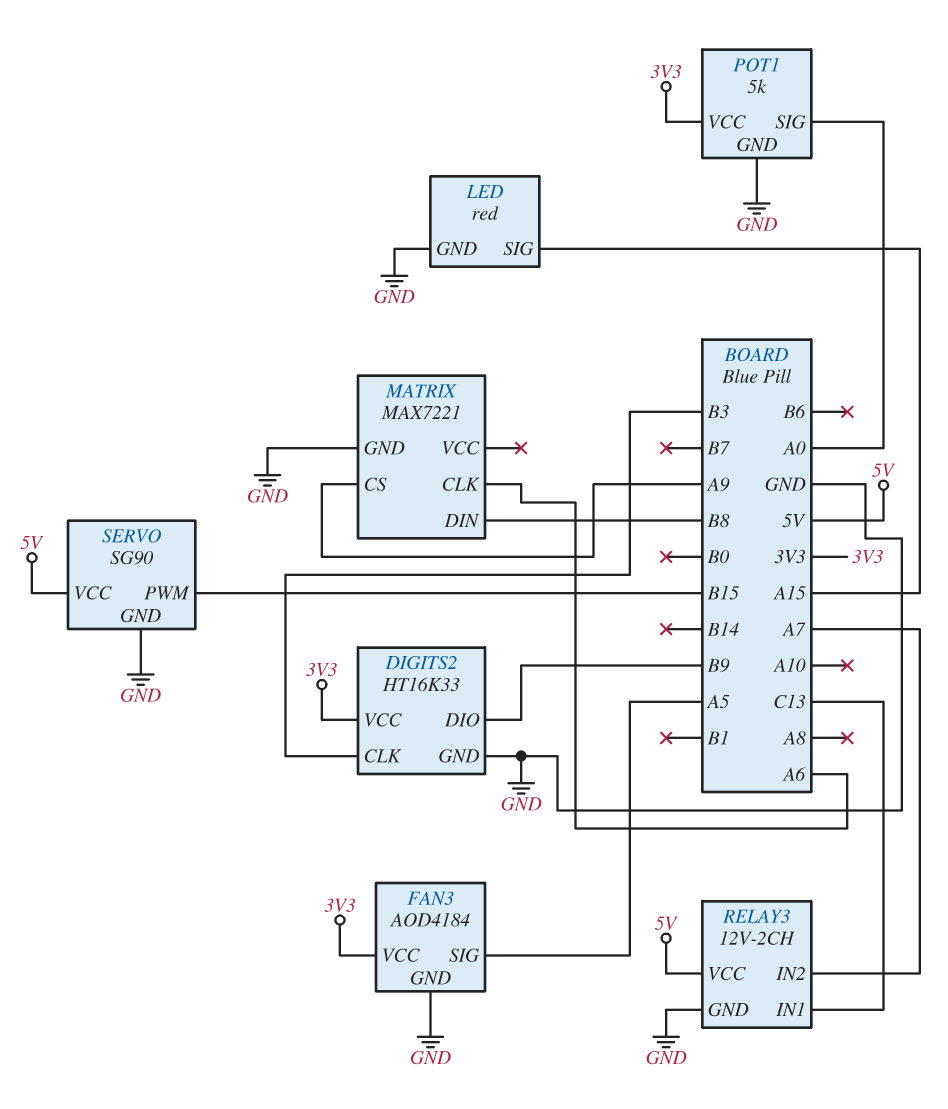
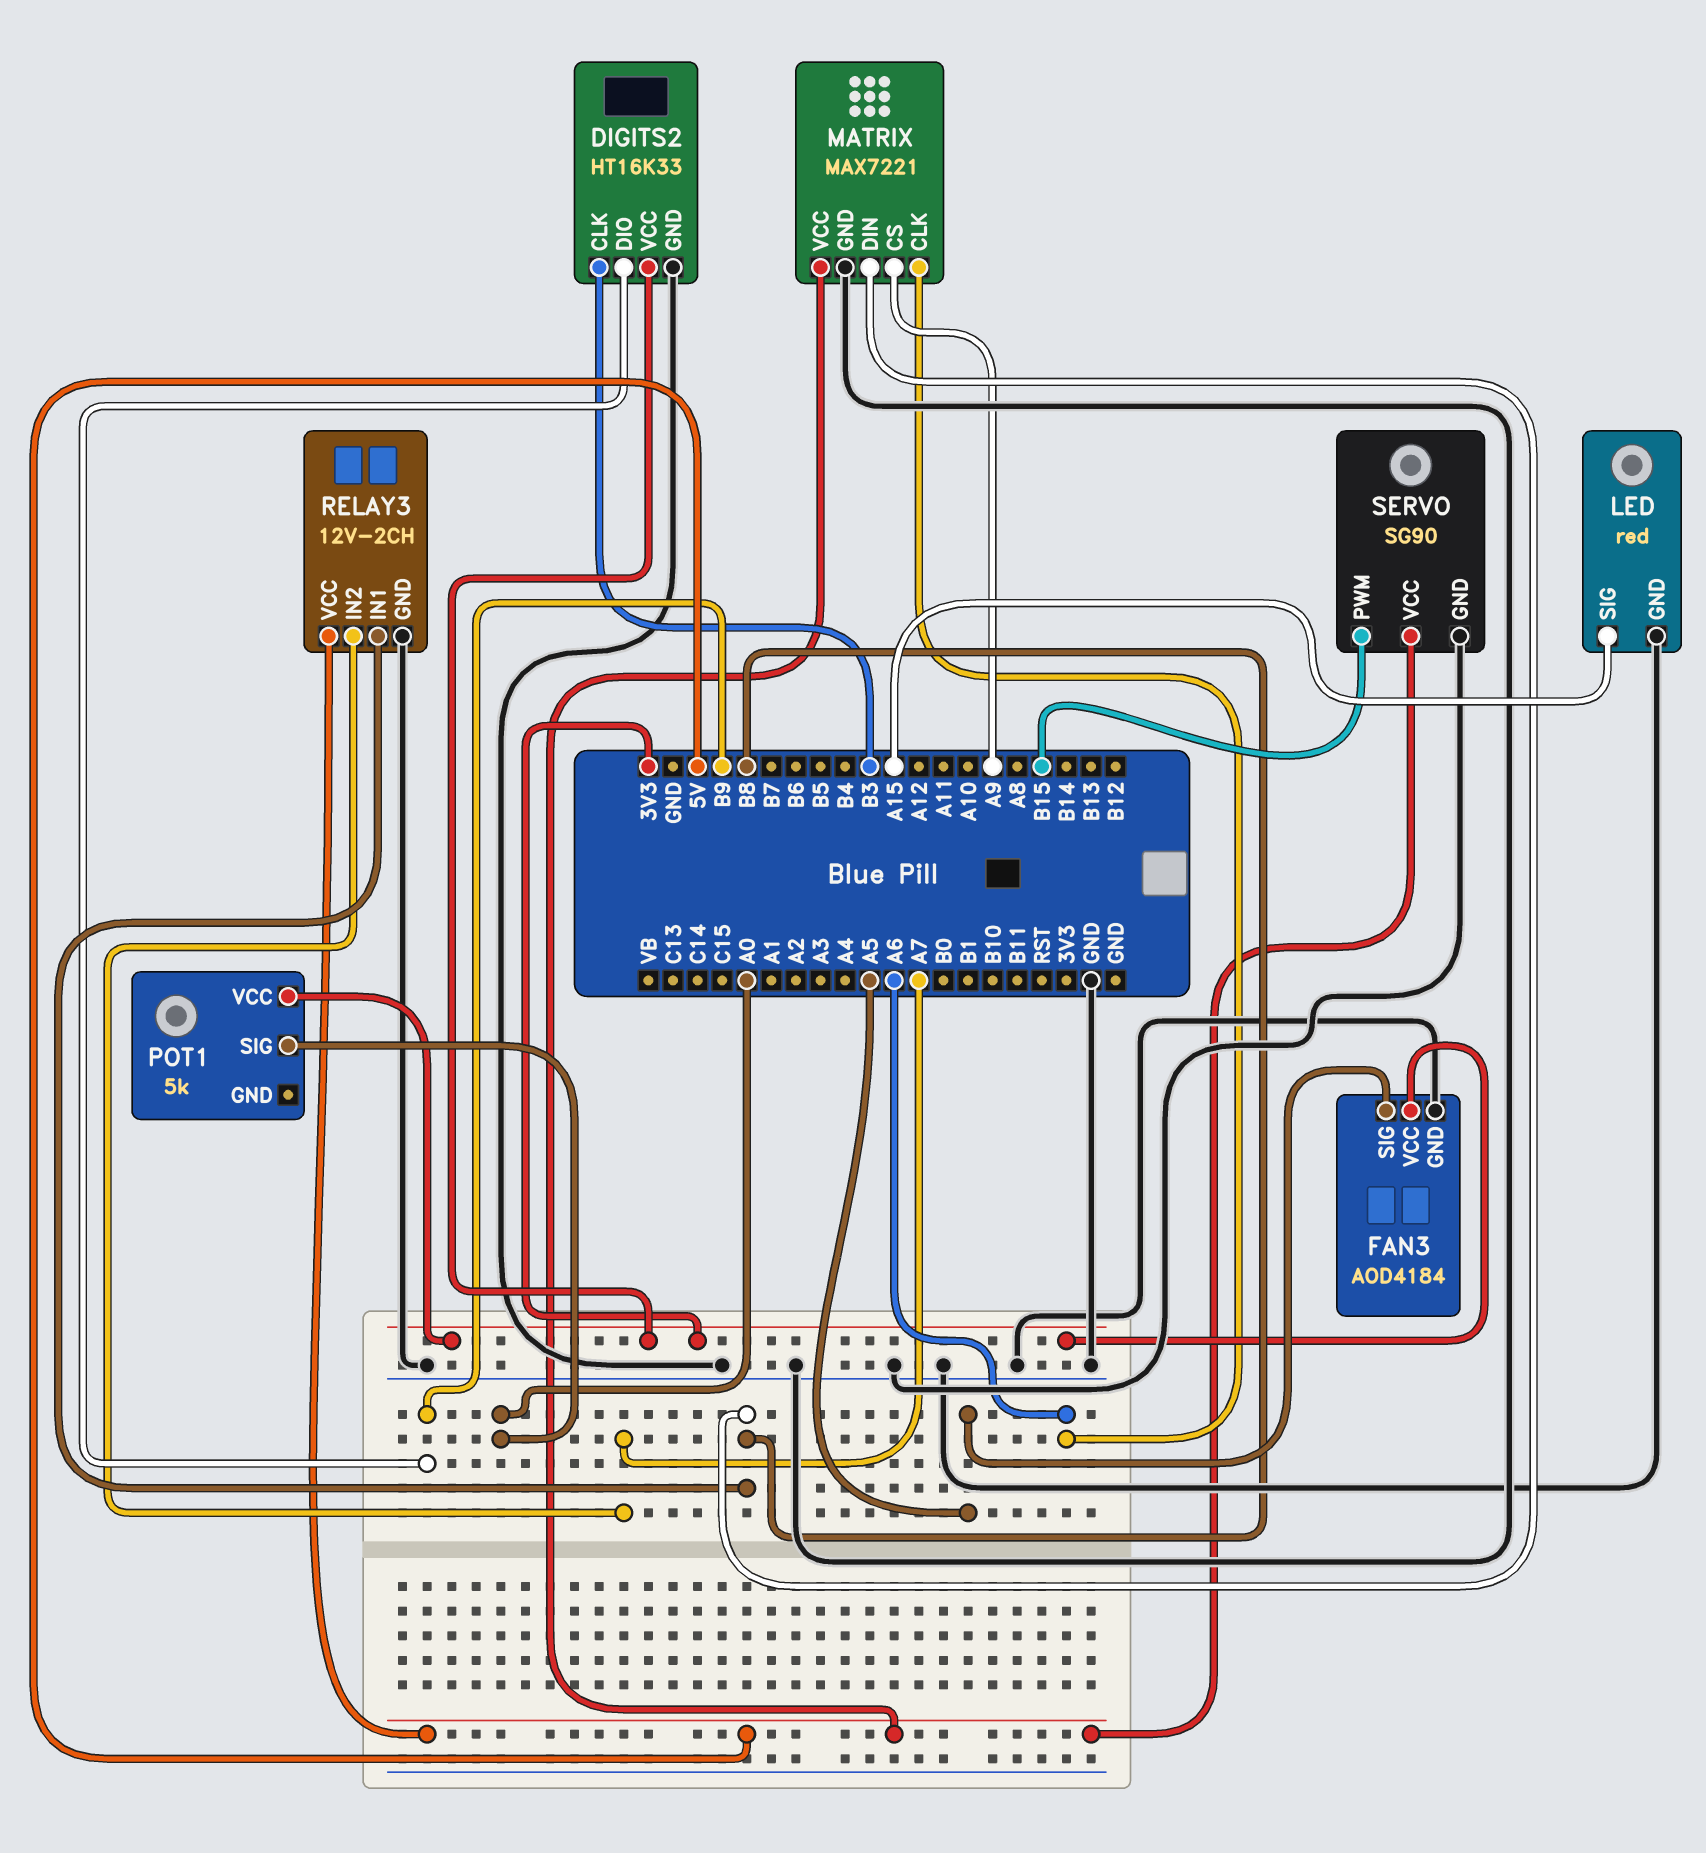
MATRIX pin VCC: none -> 5V
POT1 pin GND: GND -> none
RELAY3 pin IN1: C13 -> B8

